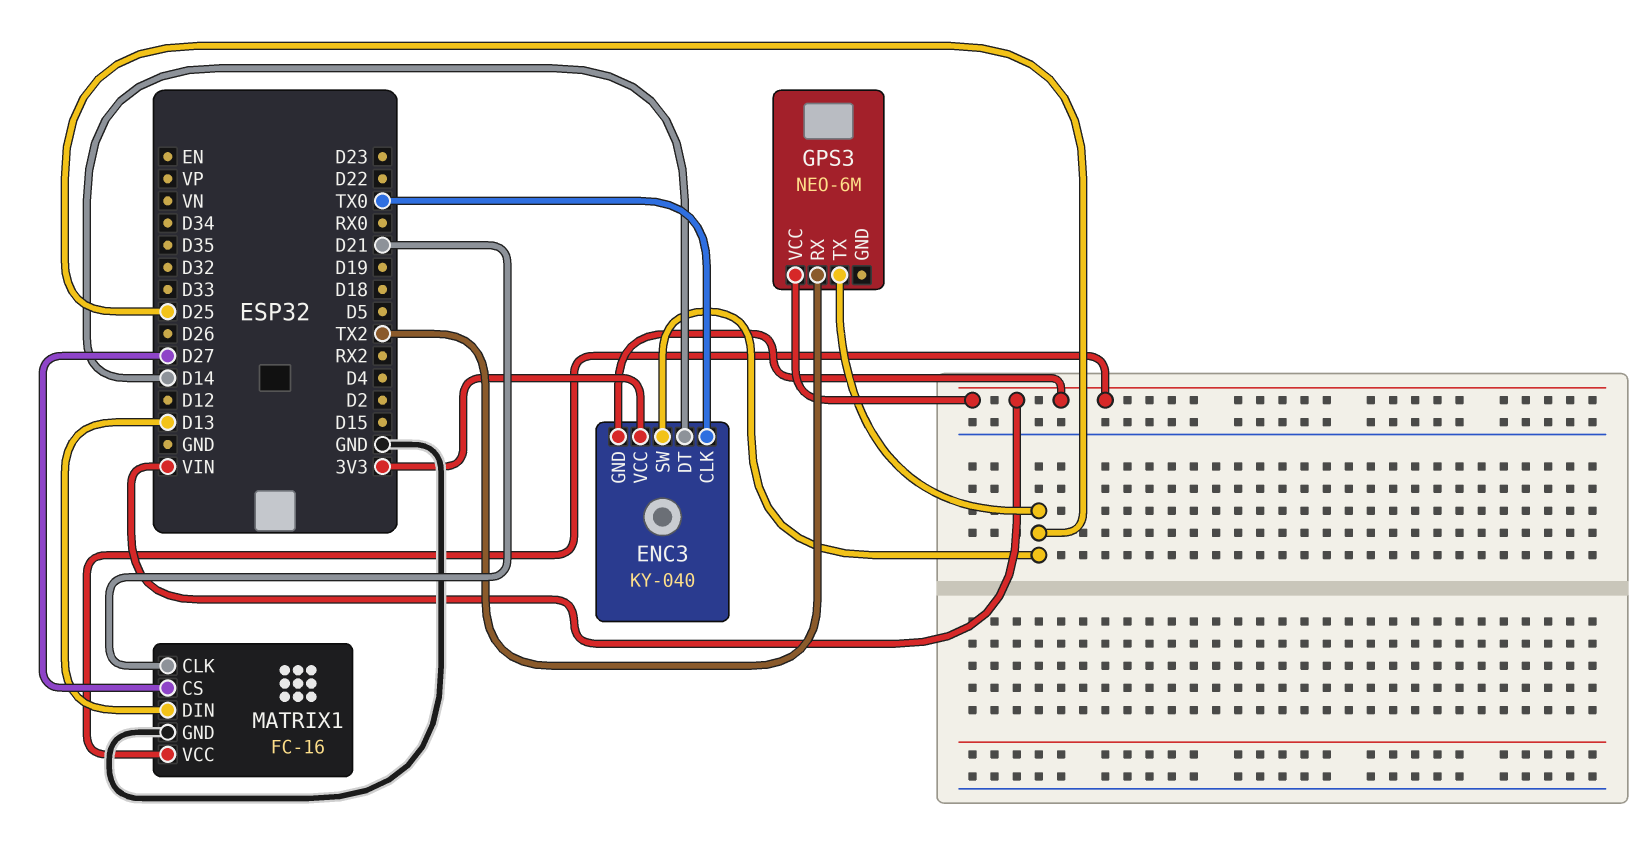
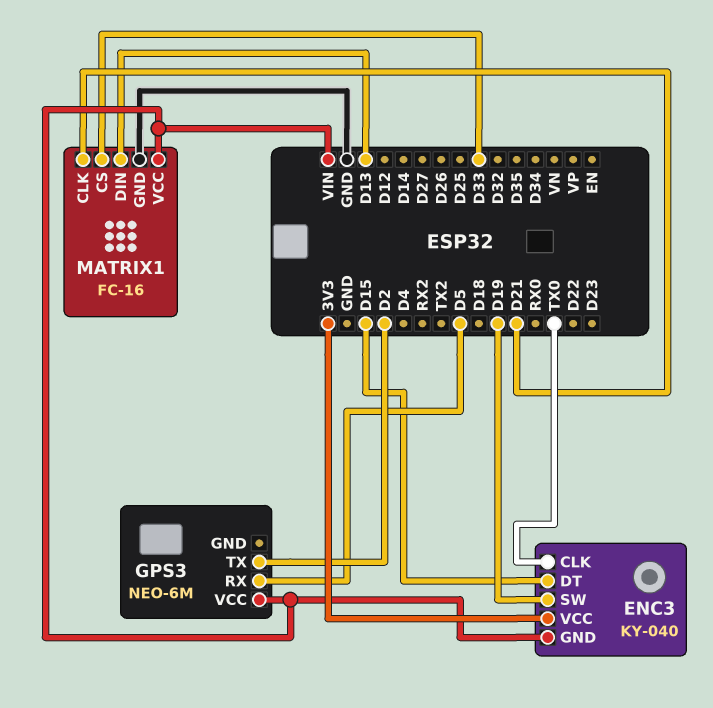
ENC3 pin DT: D14 -> D15
ENC3 pin SW: D25 -> D19
GPS3 pin RX: TX2 -> D5
GPS3 pin TX: D25 -> D2
MATRIX1 pin CS: D27 -> D33

